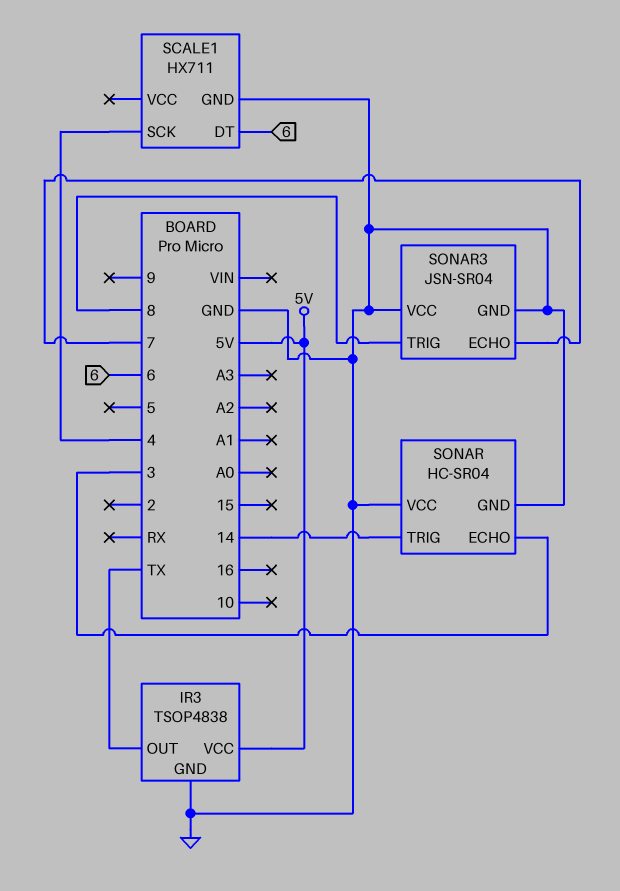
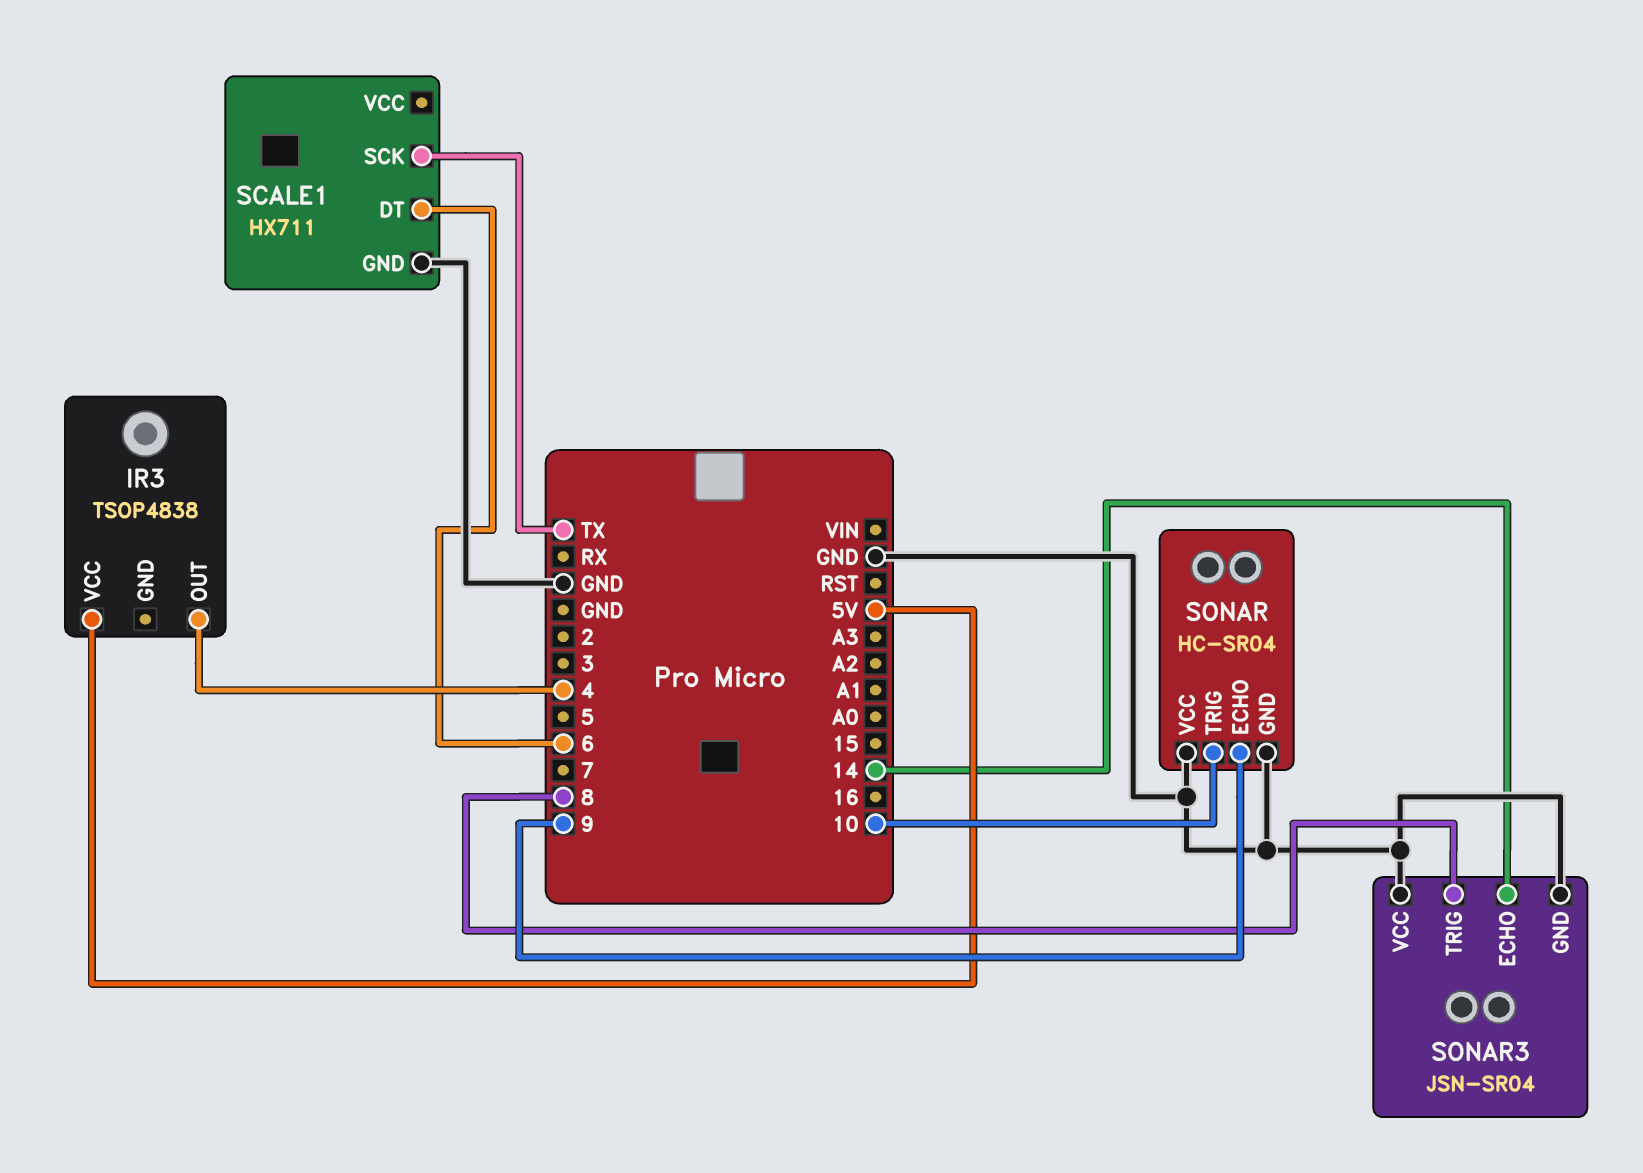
IR3 pin GND: GND -> none
IR3 pin OUT: TX -> 4
SCALE1 pin SCK: 4 -> TX
SONAR pin ECHO: 3 -> 9
SONAR pin TRIG: 14 -> 10
SONAR3 pin ECHO: 7 -> 14

